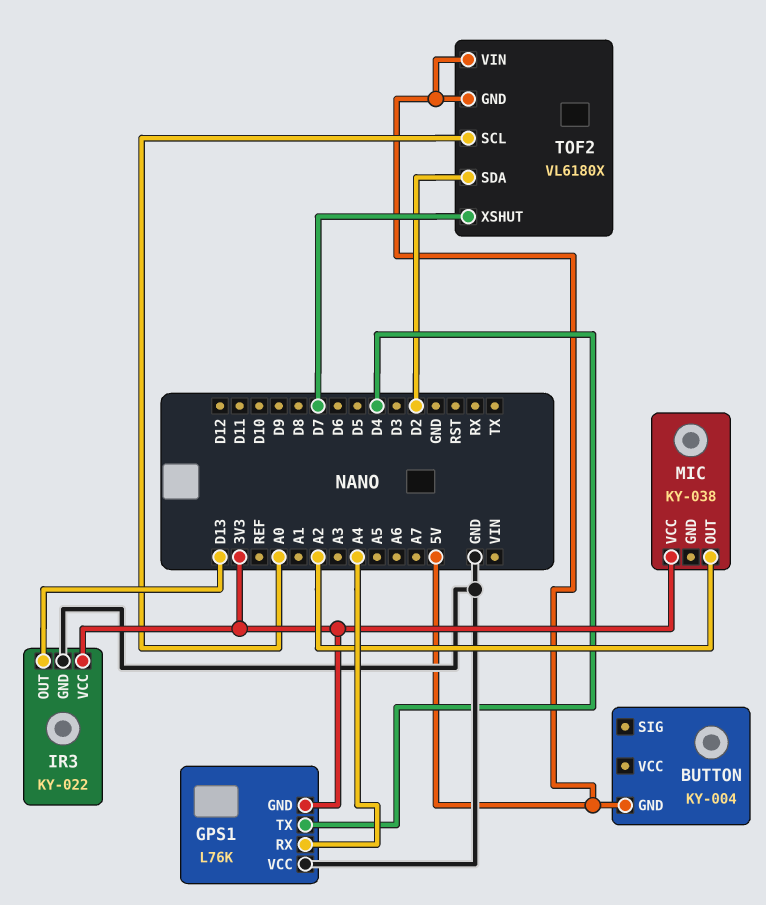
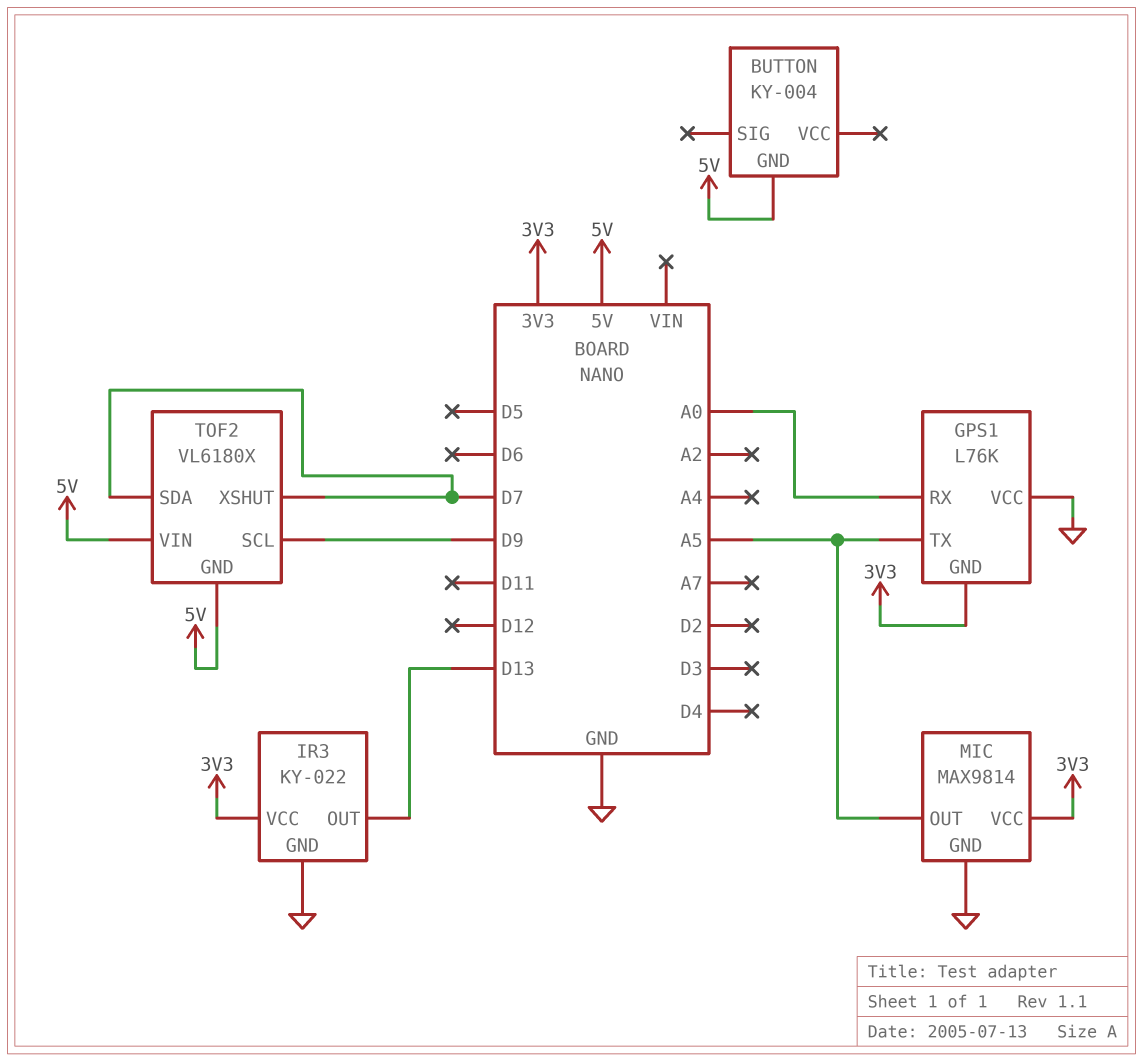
GPS1 pin RX: A4 -> A0
GPS1 pin TX: D4 -> A5
MIC: KY-038 -> MAX9814
MIC pin GND: none -> GND
MIC pin OUT: A2 -> A5
TOF2 pin SCL: A0 -> D9
TOF2 pin SDA: D2 -> D7

